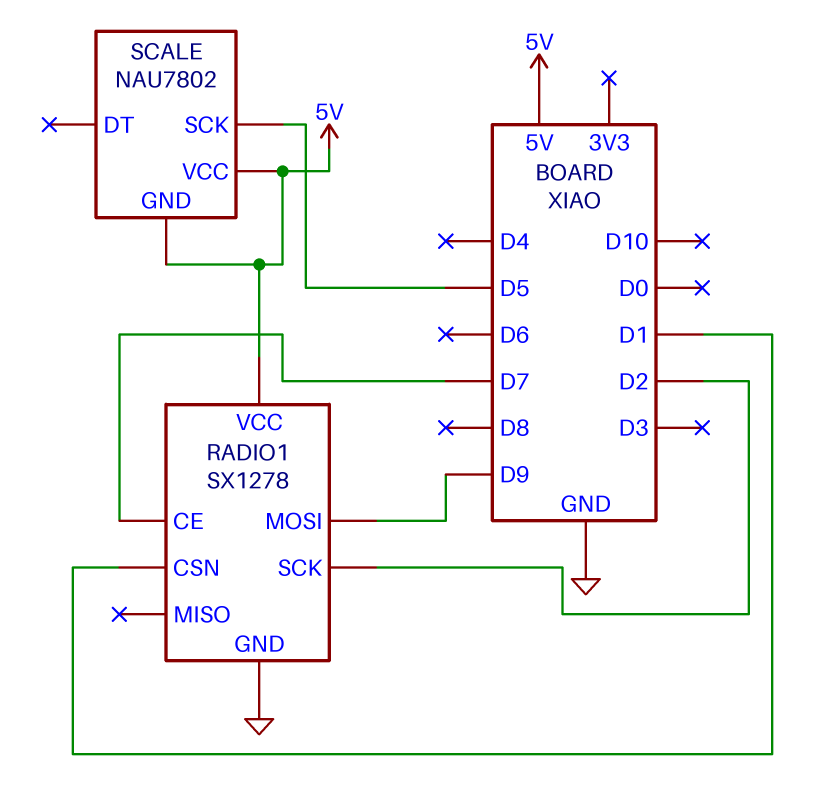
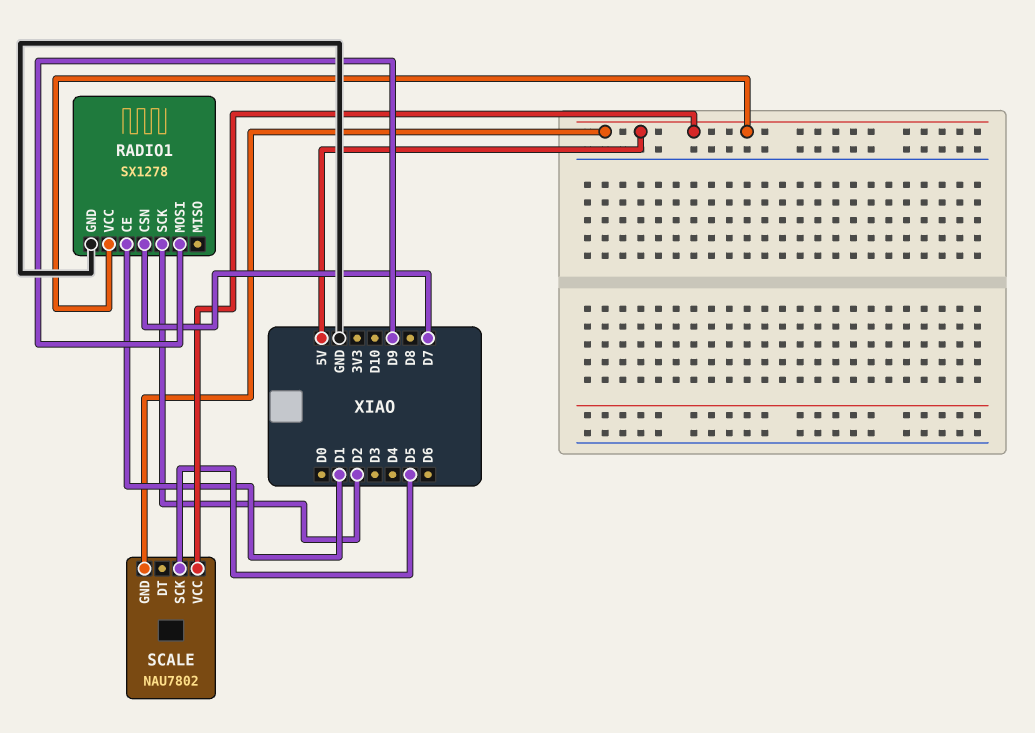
RADIO1 pin CE: D7 -> D1
RADIO1 pin CSN: D1 -> D7

